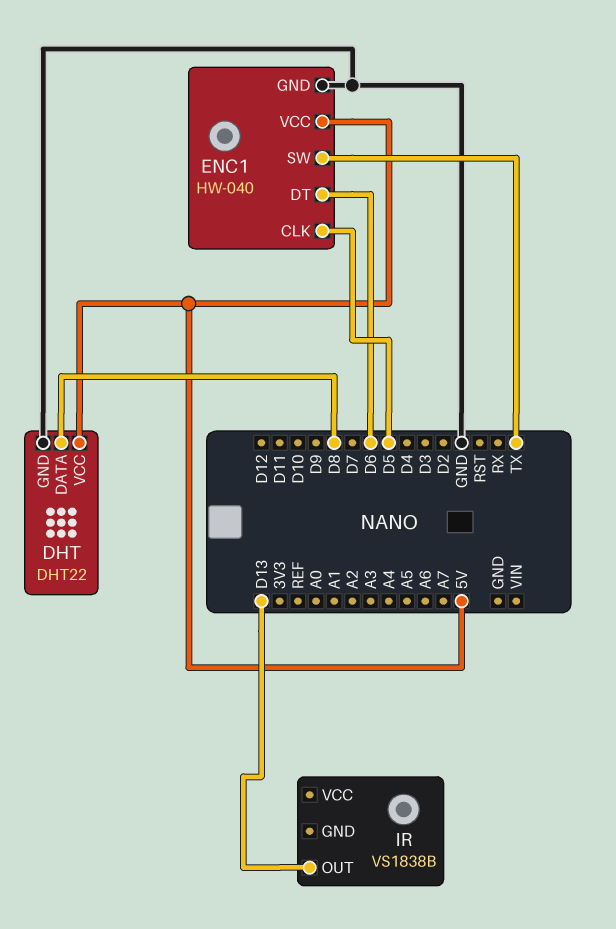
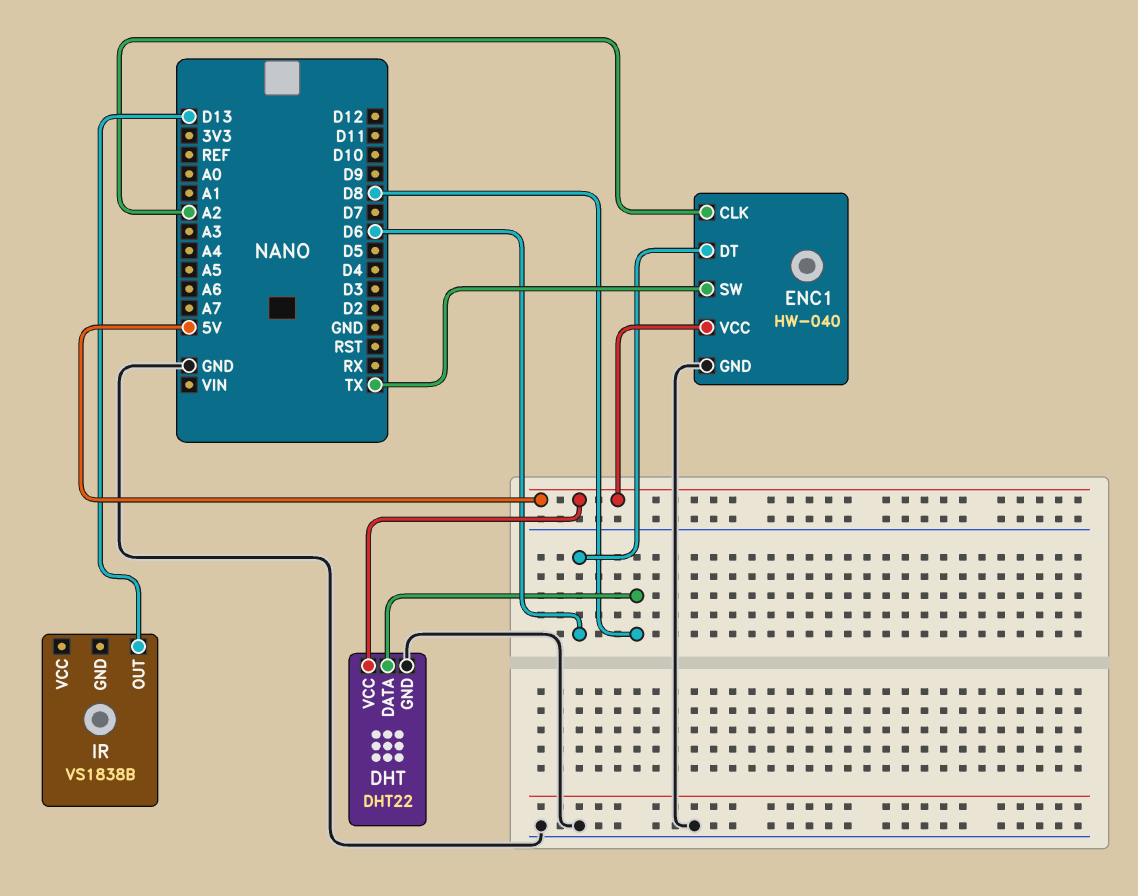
ENC1 pin CLK: D5 -> A2

